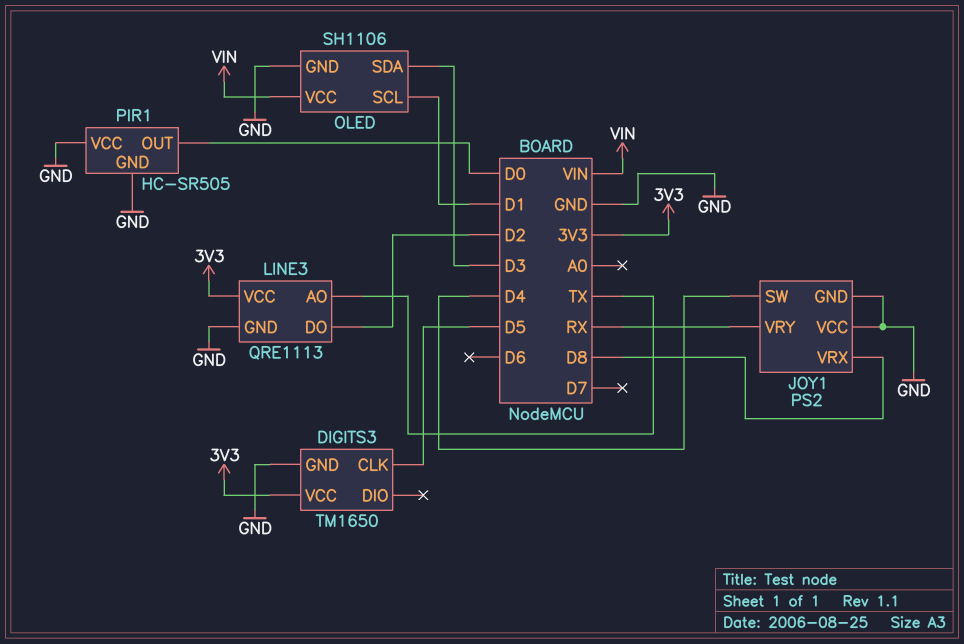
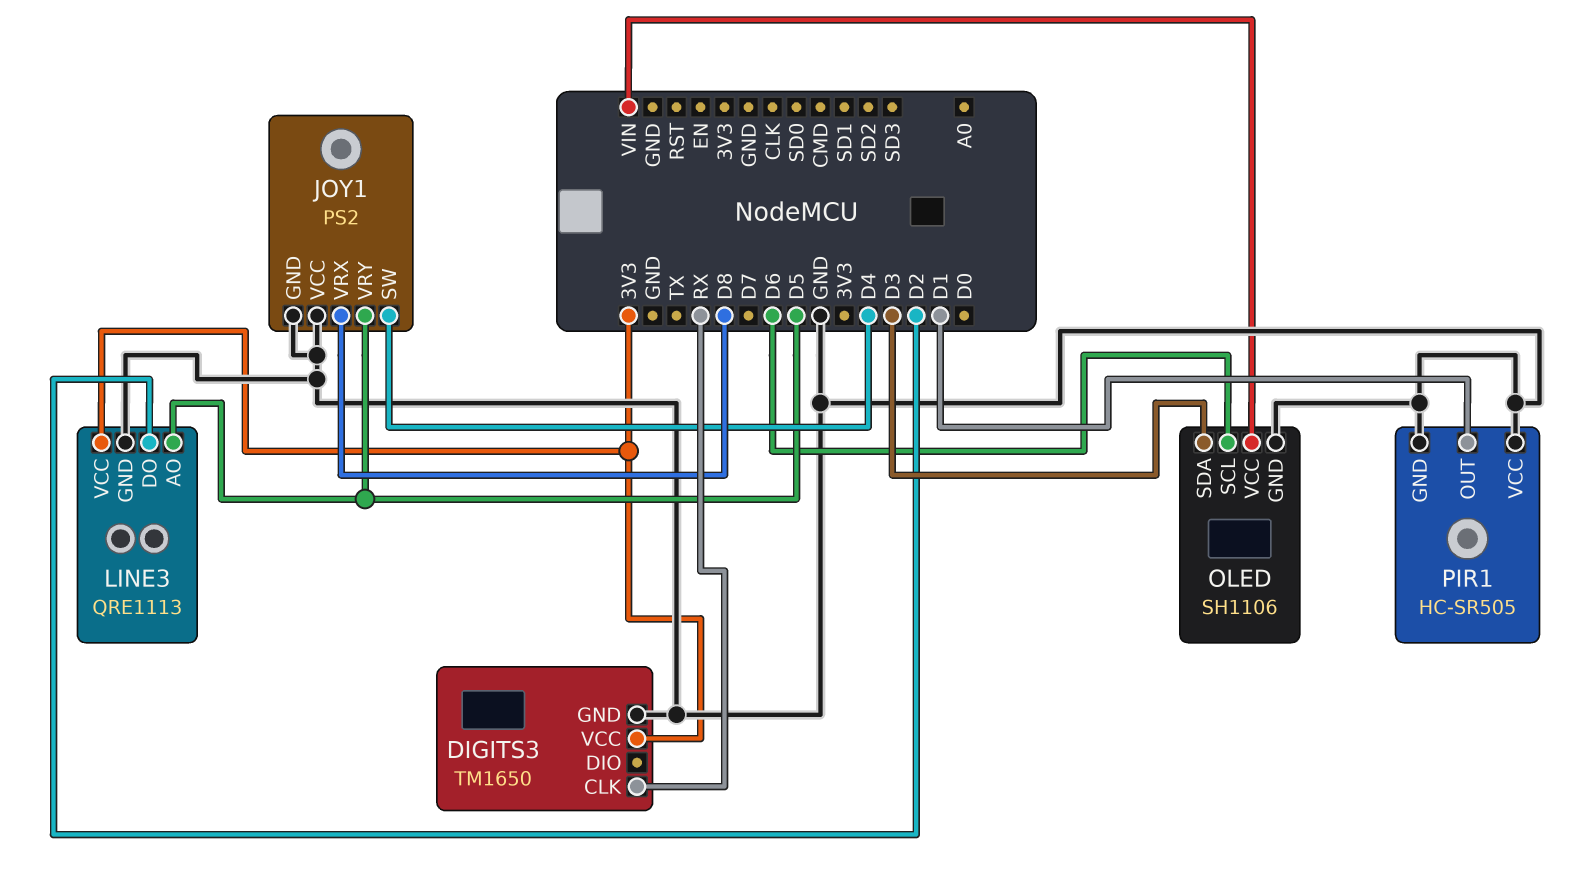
DIGITS3 pin CLK: D5 -> RX
JOY1 pin VRY: RX -> D5
LINE3 pin AO: TX -> D5
OLED pin SCL: D1 -> D6
PIR1 pin OUT: D0 -> D1

